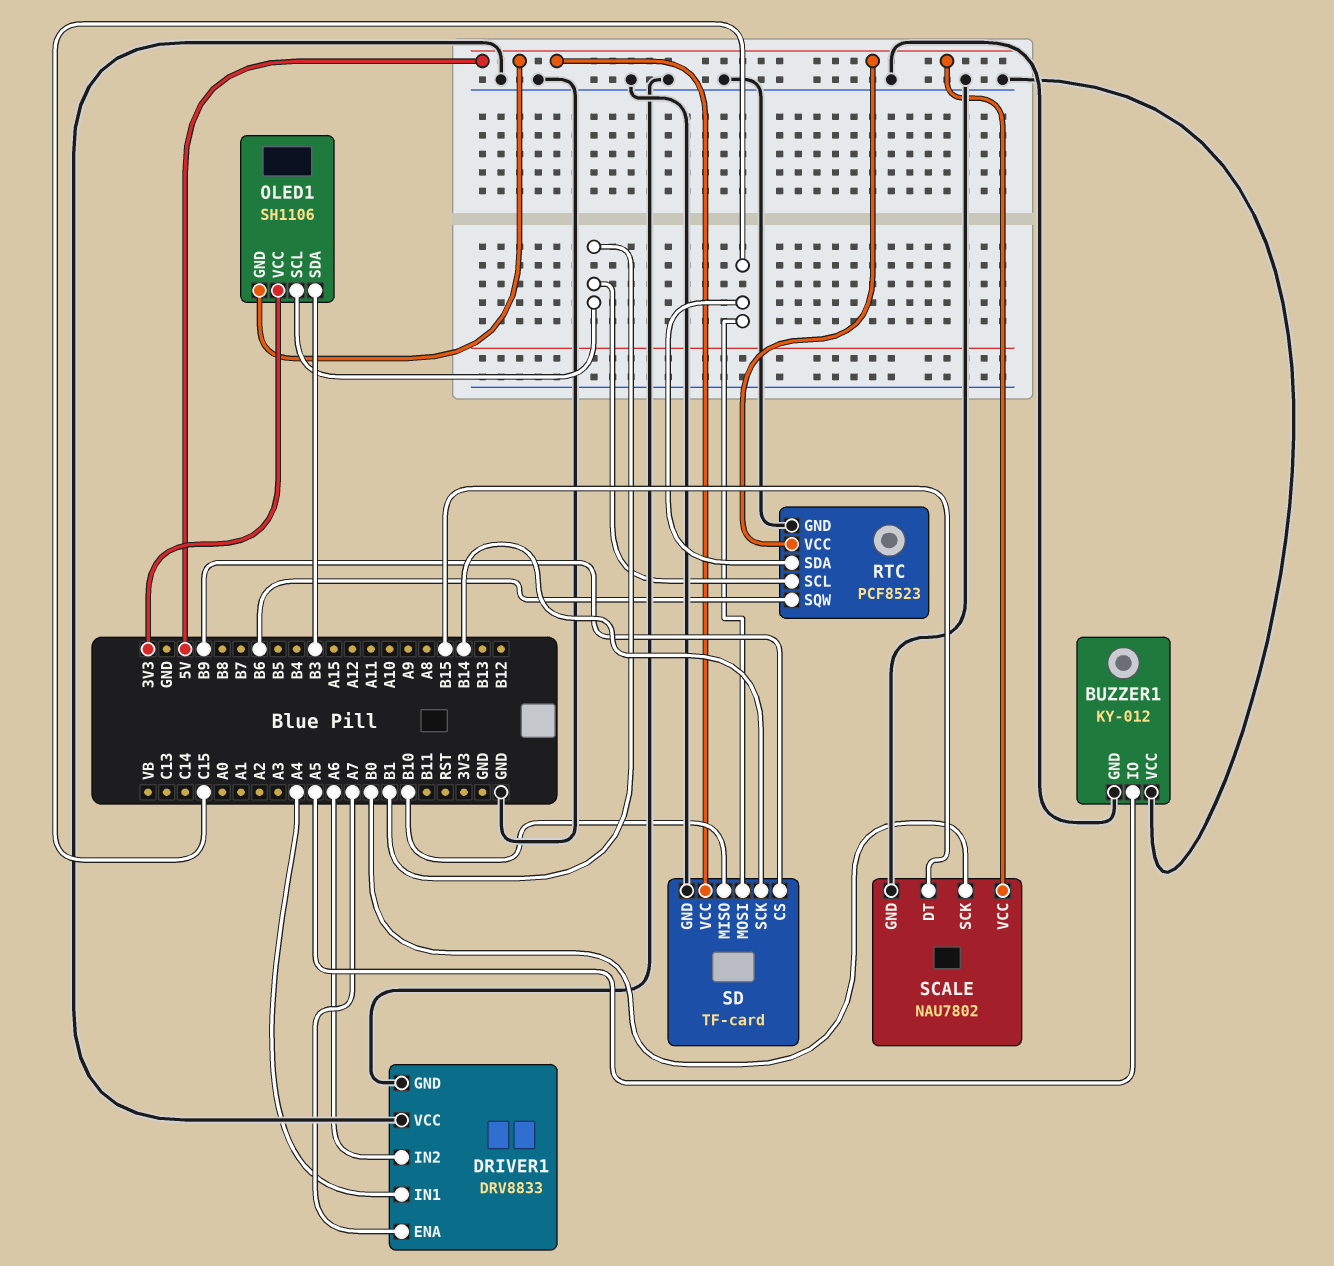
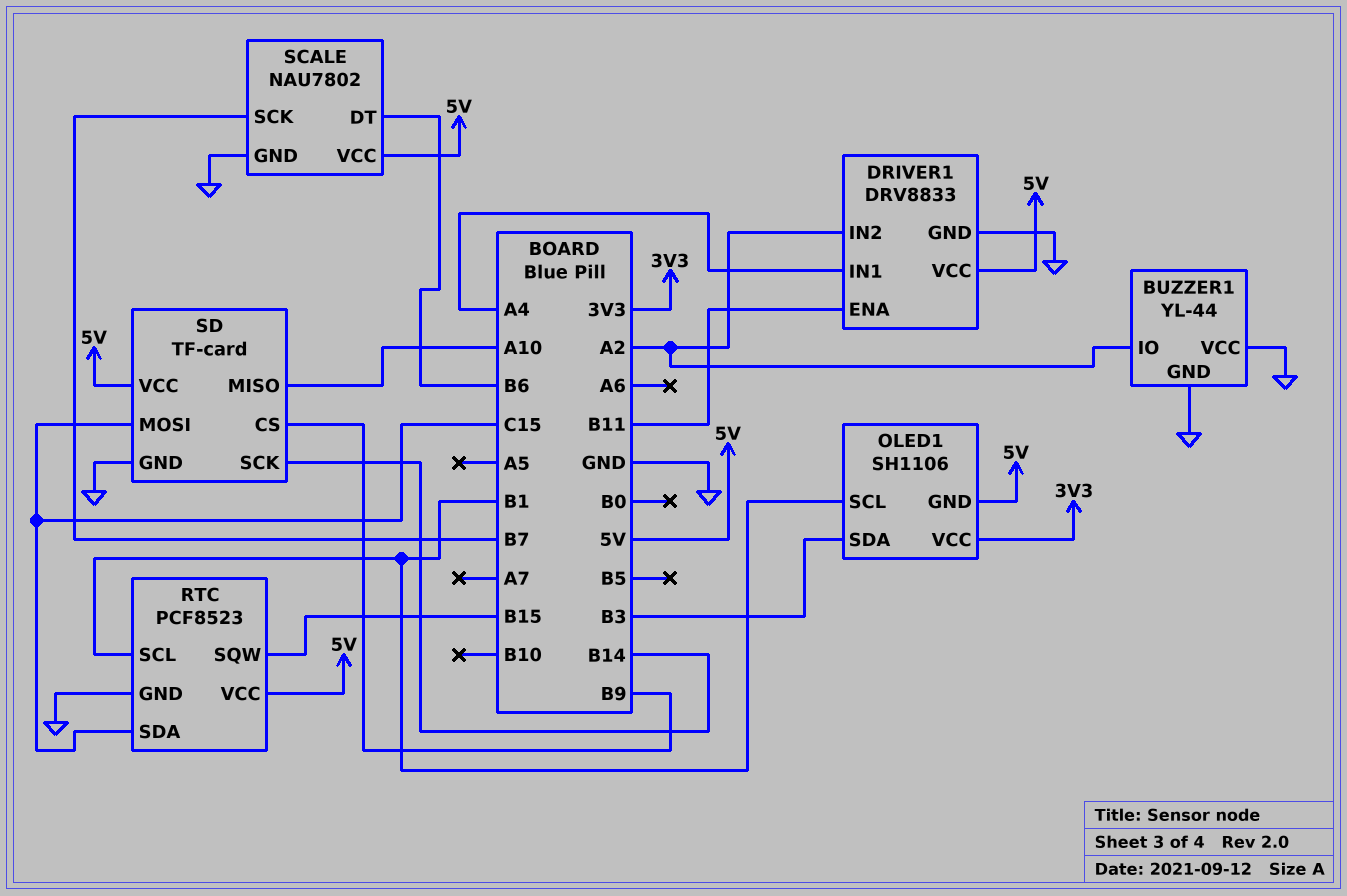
BUZZER1: KY-012 -> YL-44
BUZZER1 pin IO: A5 -> A2
DRIVER1 pin ENA: A7 -> B11
DRIVER1 pin IN2: A6 -> A2
DRIVER1 pin VCC: GND -> 5V
RTC pin SQW: B6 -> B15
SCALE pin DT: B15 -> B6
SCALE pin SCK: B0 -> B7
SD pin MISO: B10 -> A10

